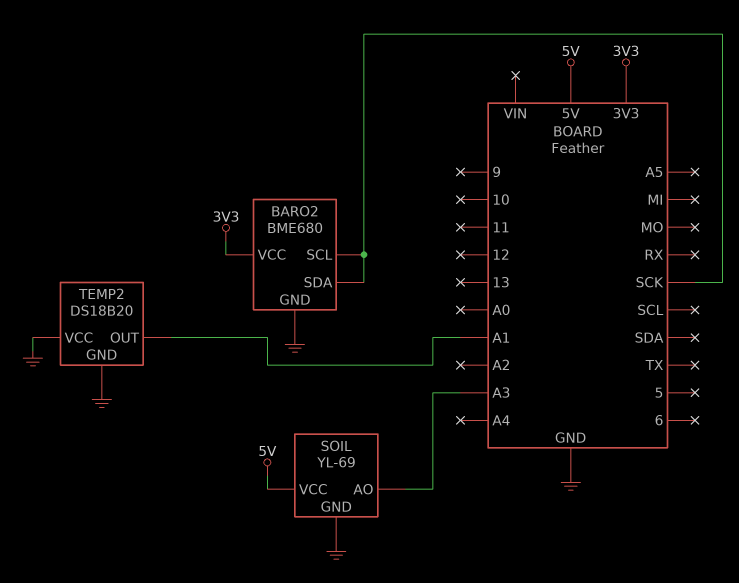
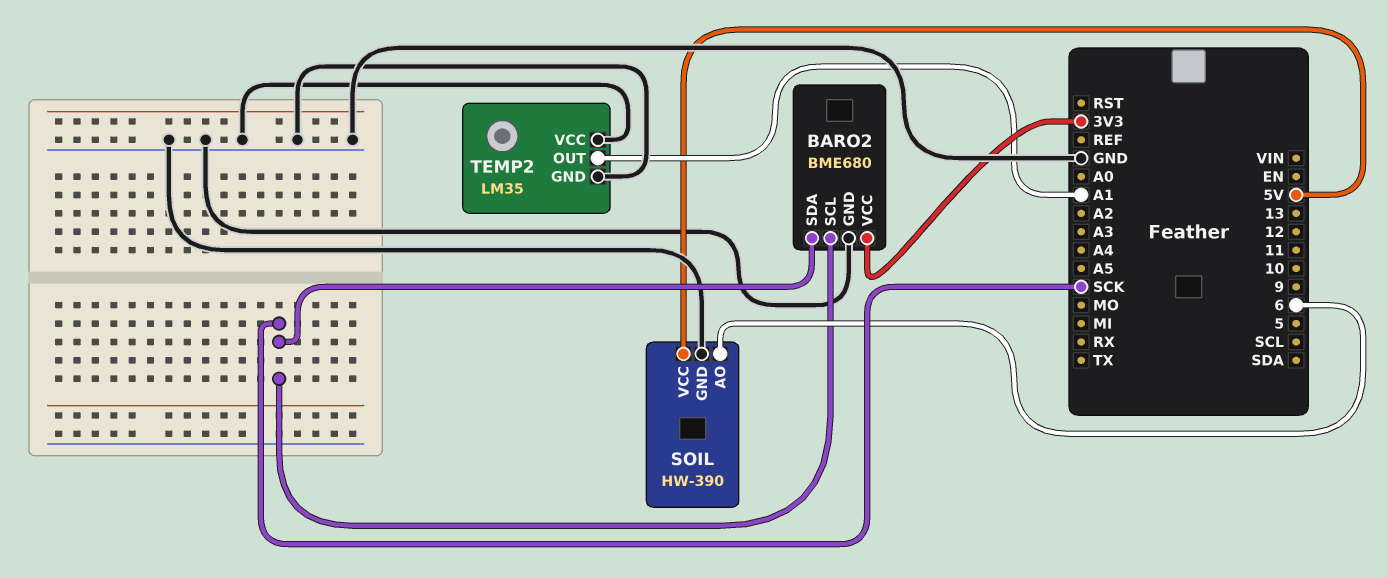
SOIL: YL-69 -> HW-390
SOIL pin AO: A3 -> 6
TEMP2: DS18B20 -> LM35

